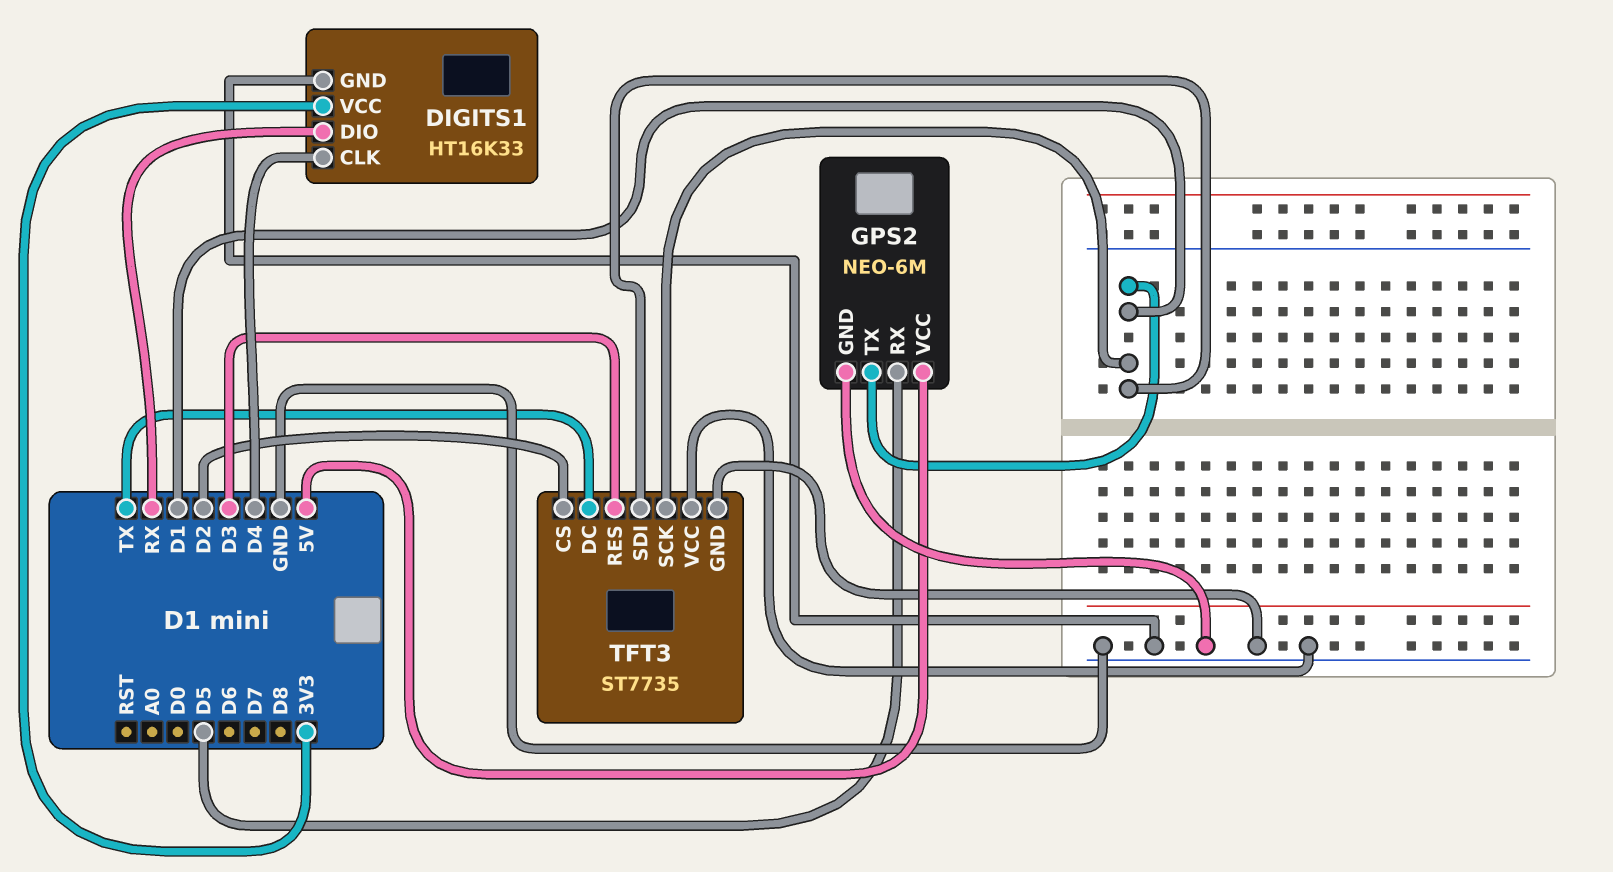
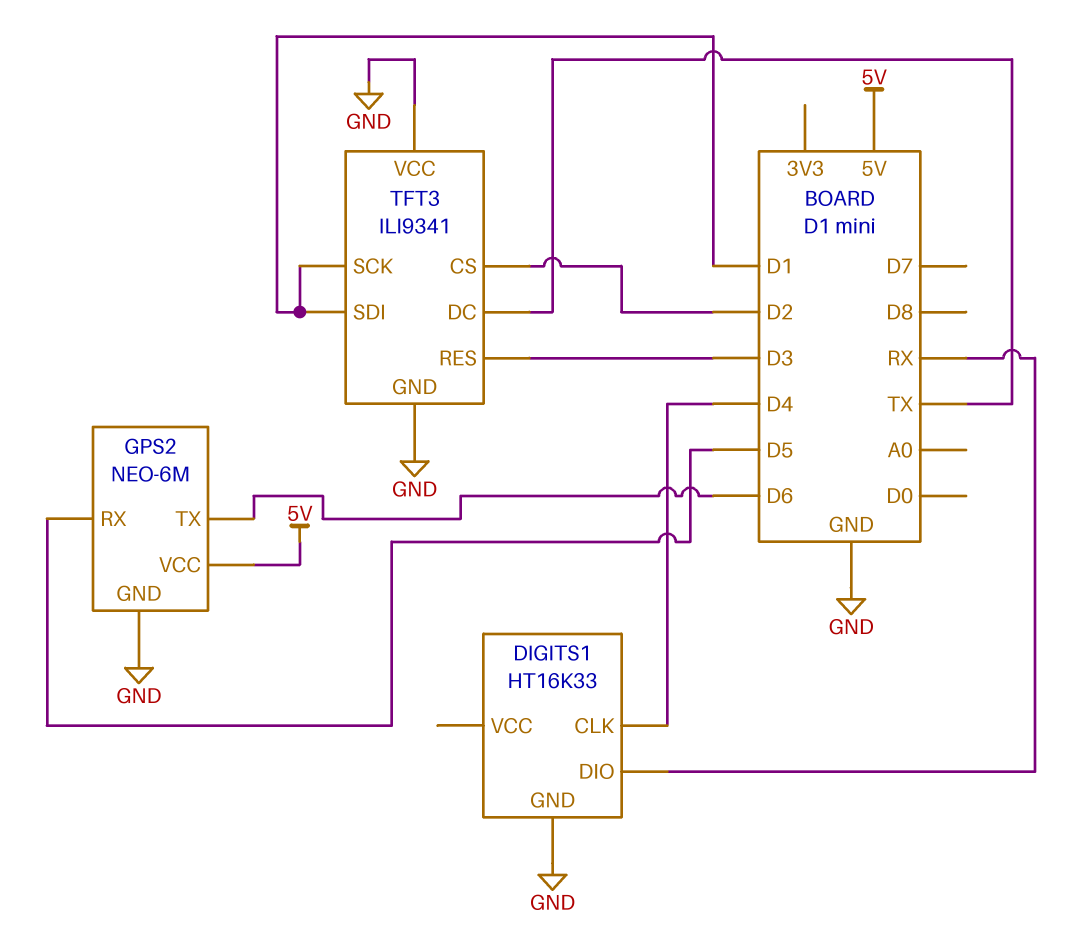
DIGITS1 pin VCC: 3V3 -> none
GPS2 pin TX: D1 -> D6
TFT3: ST7735 -> ILI9341

